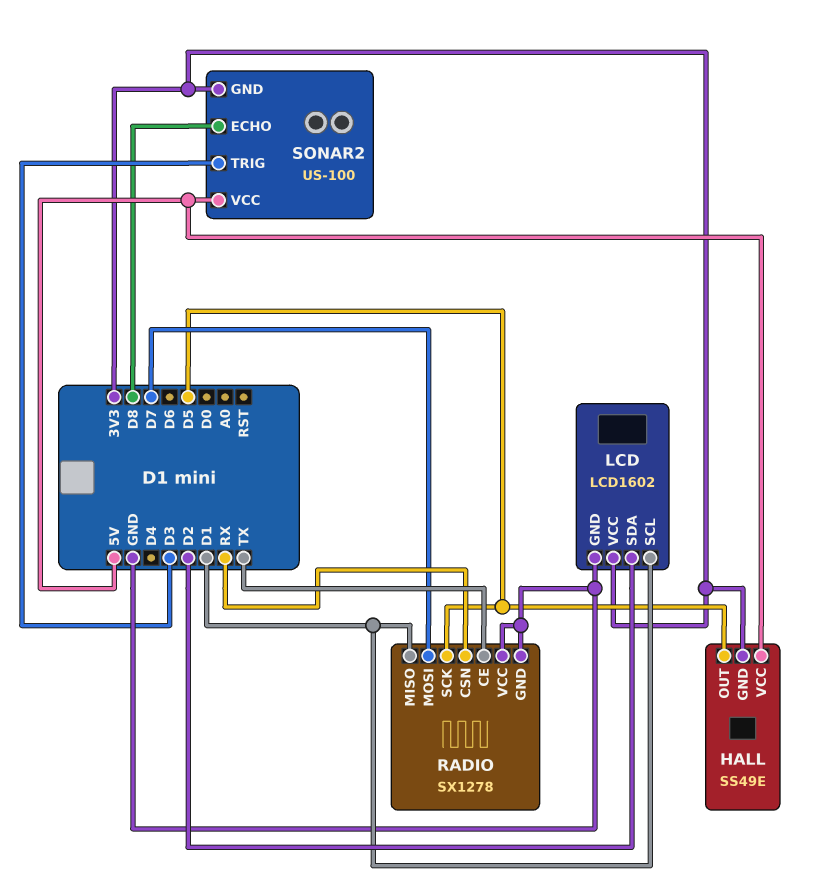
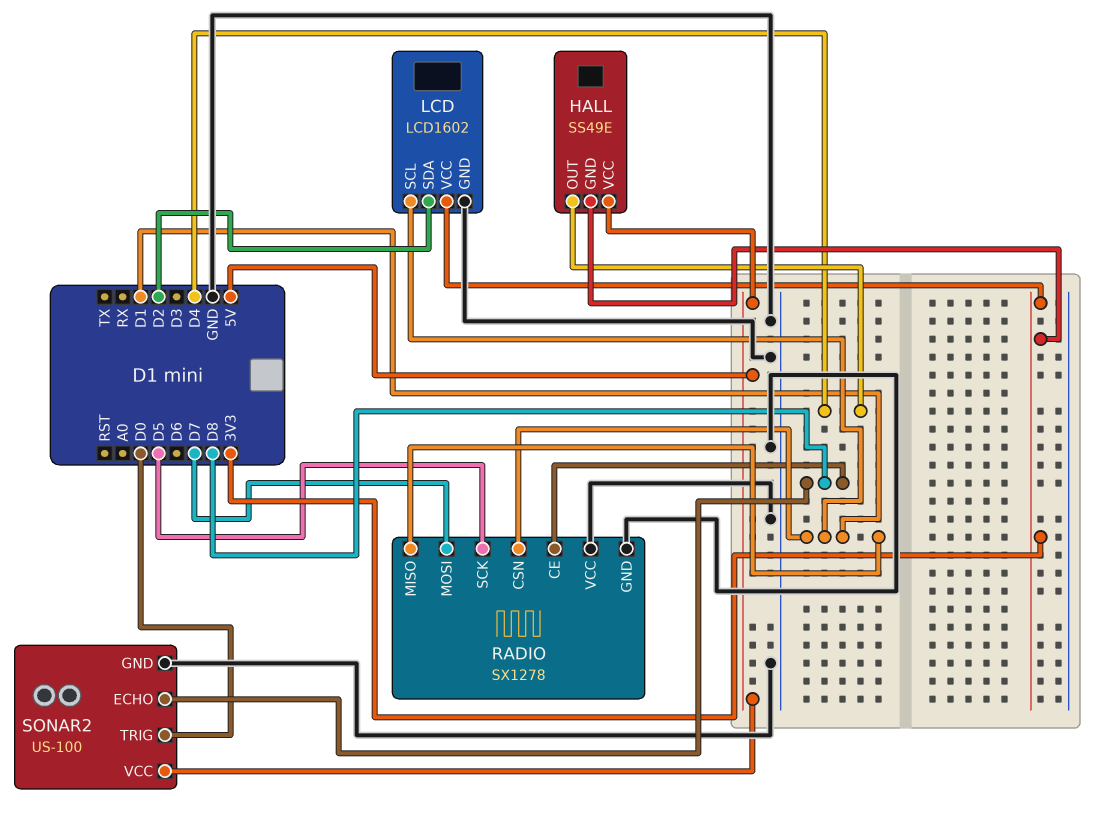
HALL pin OUT: D5 -> D4
RADIO pin CE: TX -> D8
RADIO pin CSN: RX -> D1
SONAR2 pin GND: 3V3 -> GND
SONAR2 pin TRIG: D3 -> D0

